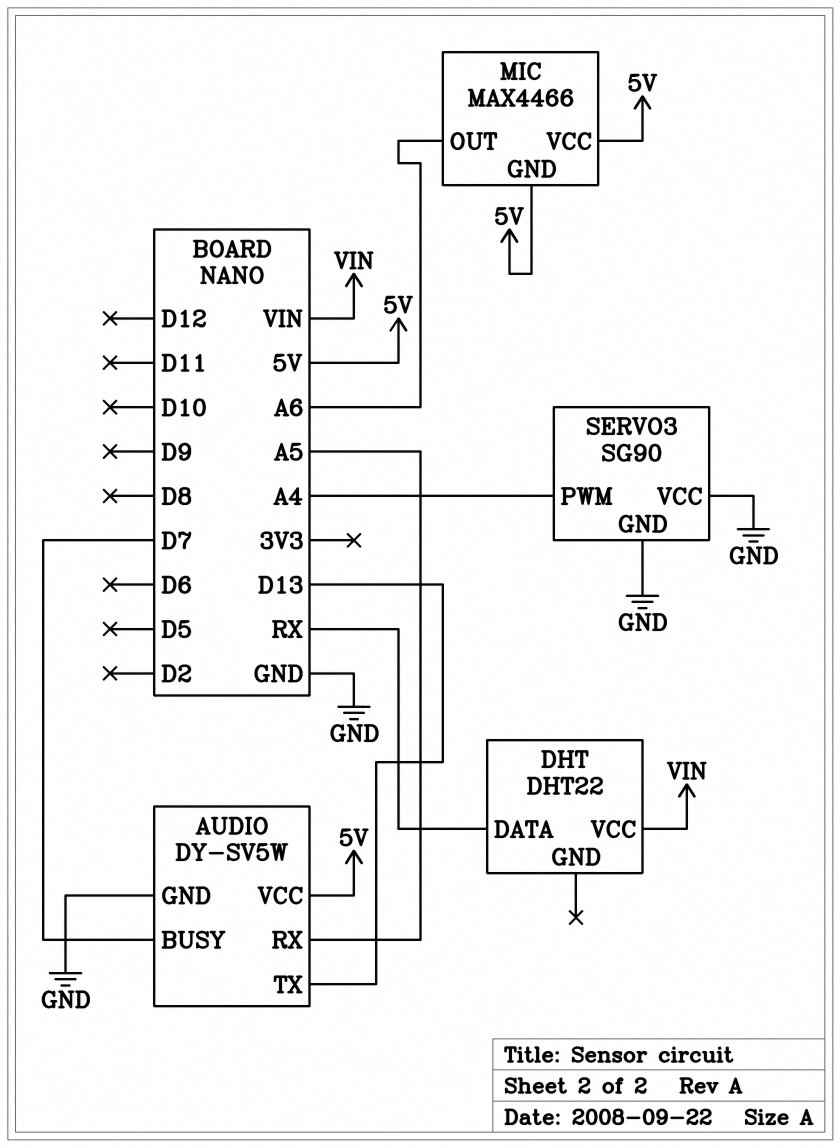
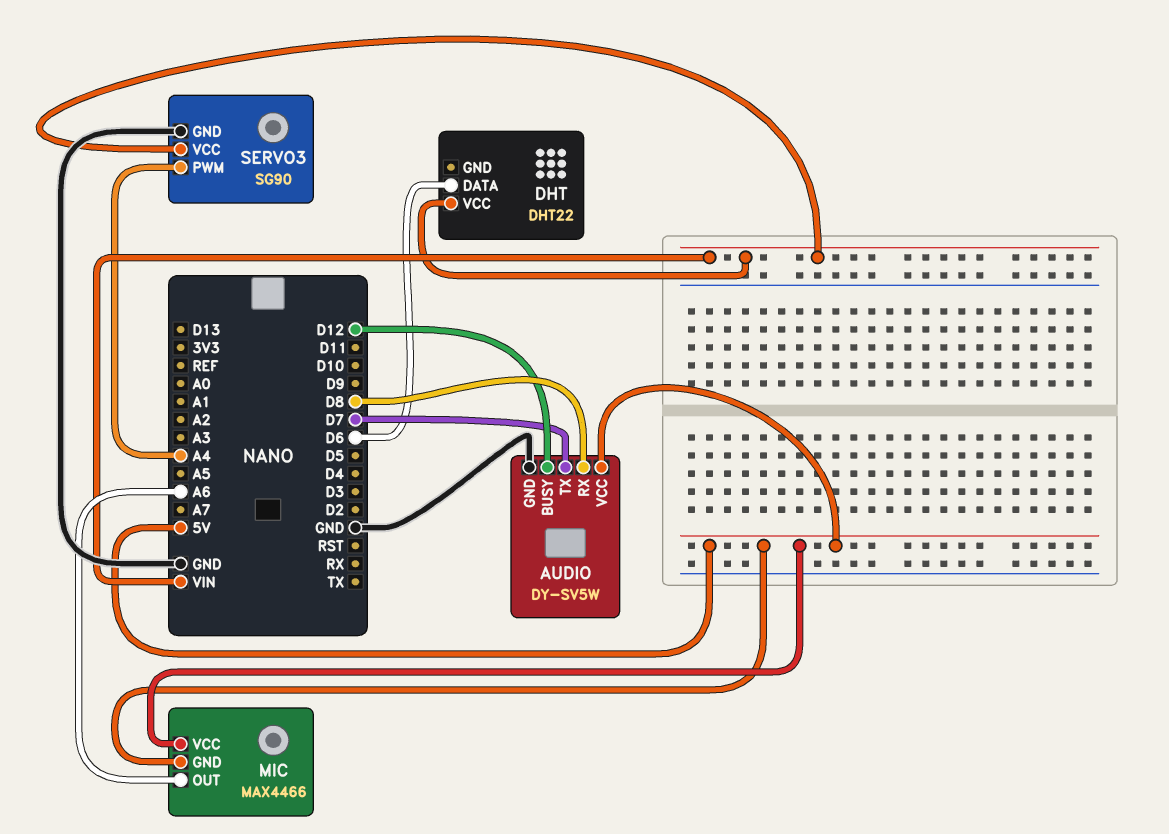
AUDIO pin BUSY: D7 -> D12
AUDIO pin RX: A5 -> D8
AUDIO pin TX: D13 -> D7
DHT pin DATA: RX -> D6
SERVO3 pin VCC: GND -> VIN

